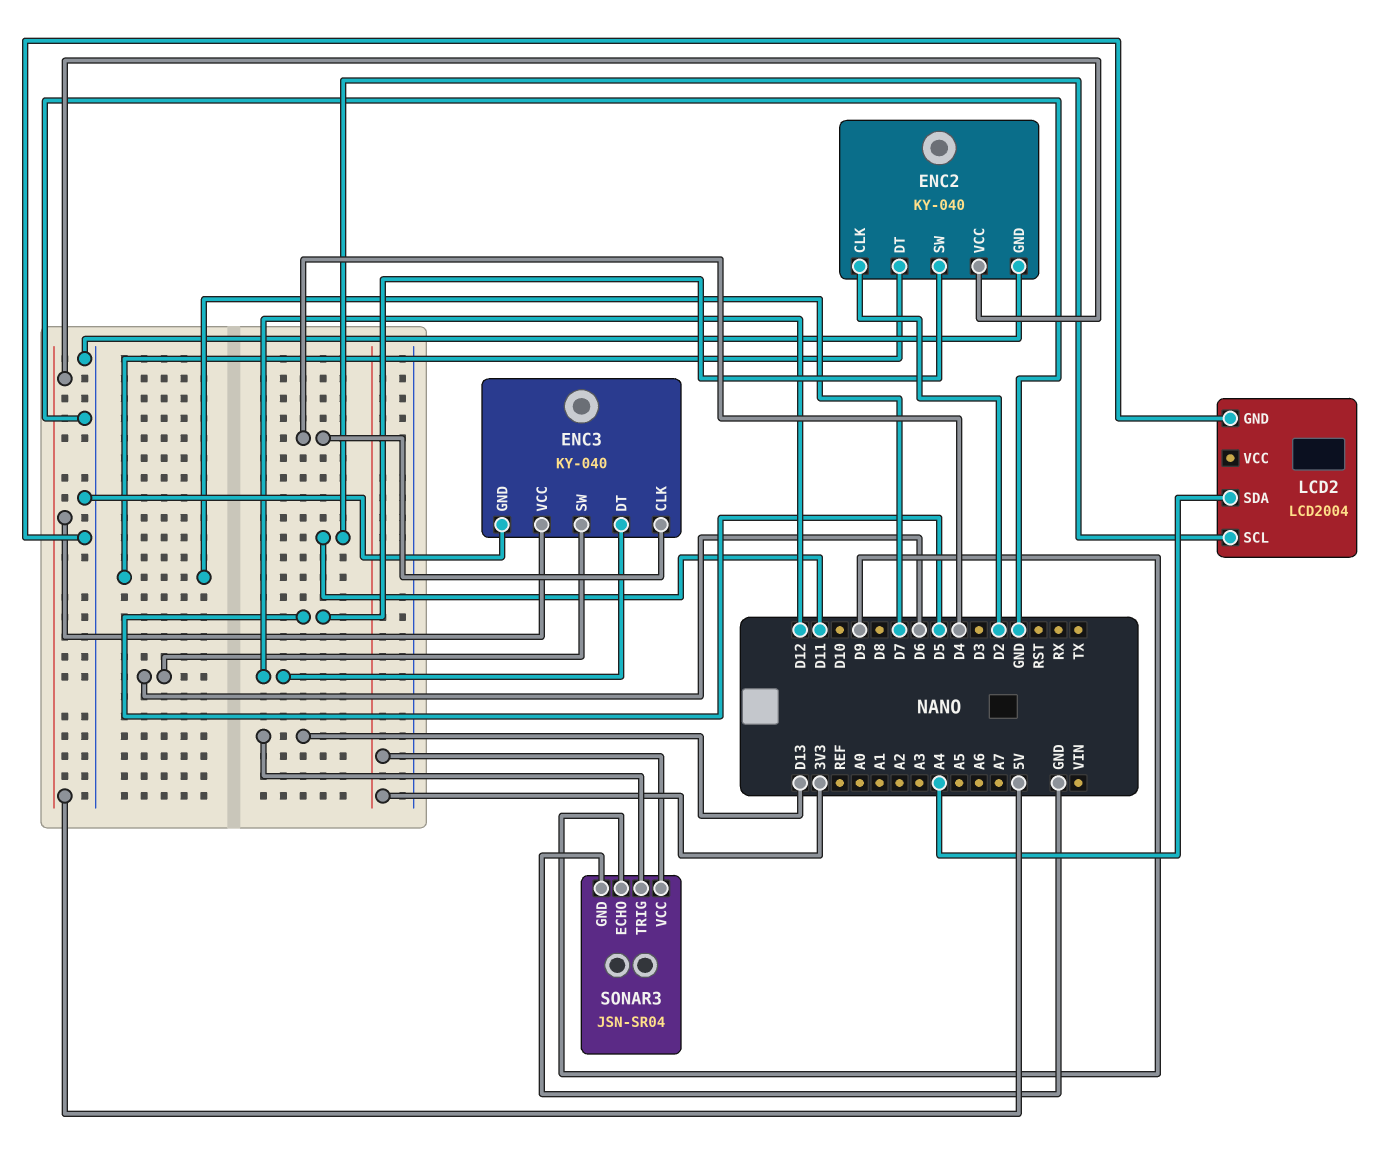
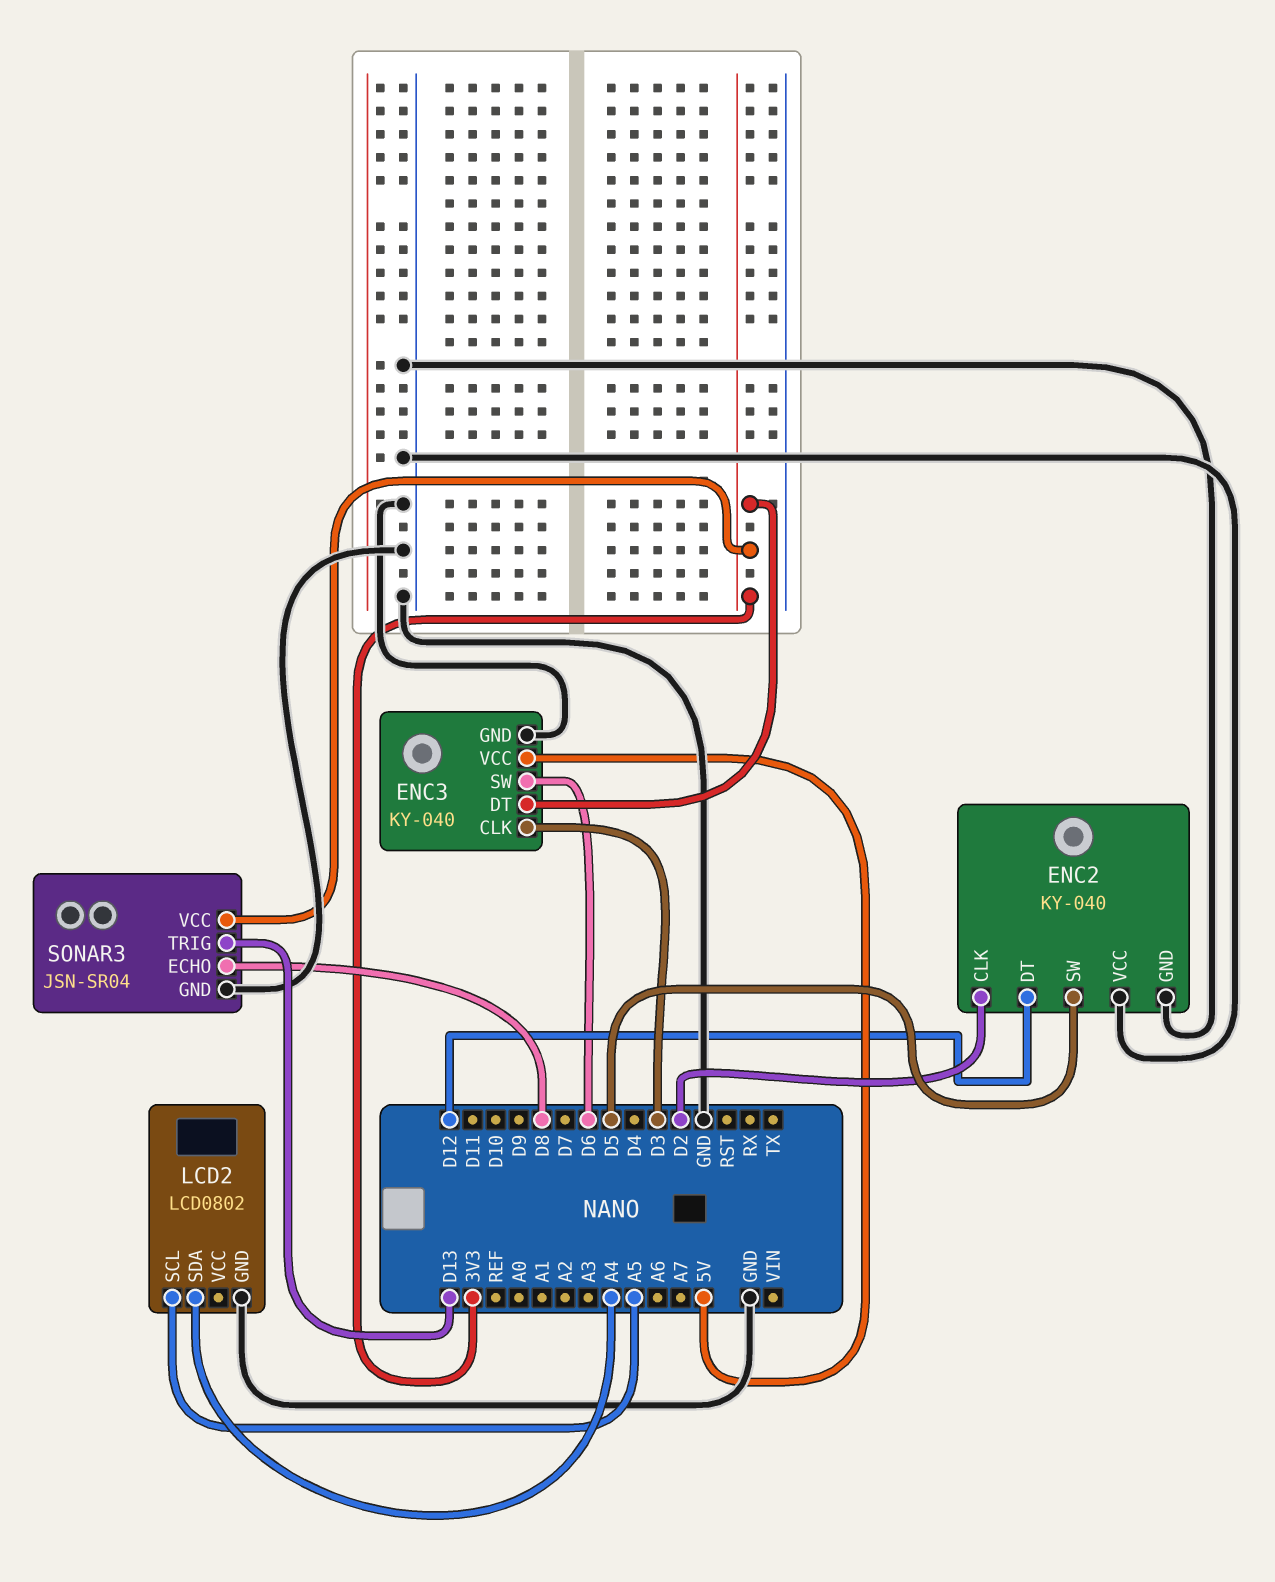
ENC2 pin DT: D7 -> D12
ENC2 pin VCC: 5V -> GND
ENC3 pin CLK: D4 -> D3
ENC3 pin DT: D12 -> 3V3
LCD2: LCD2004 -> LCD0802
LCD2 pin SCL: D11 -> A5
SONAR3 pin ECHO: D9 -> D8

